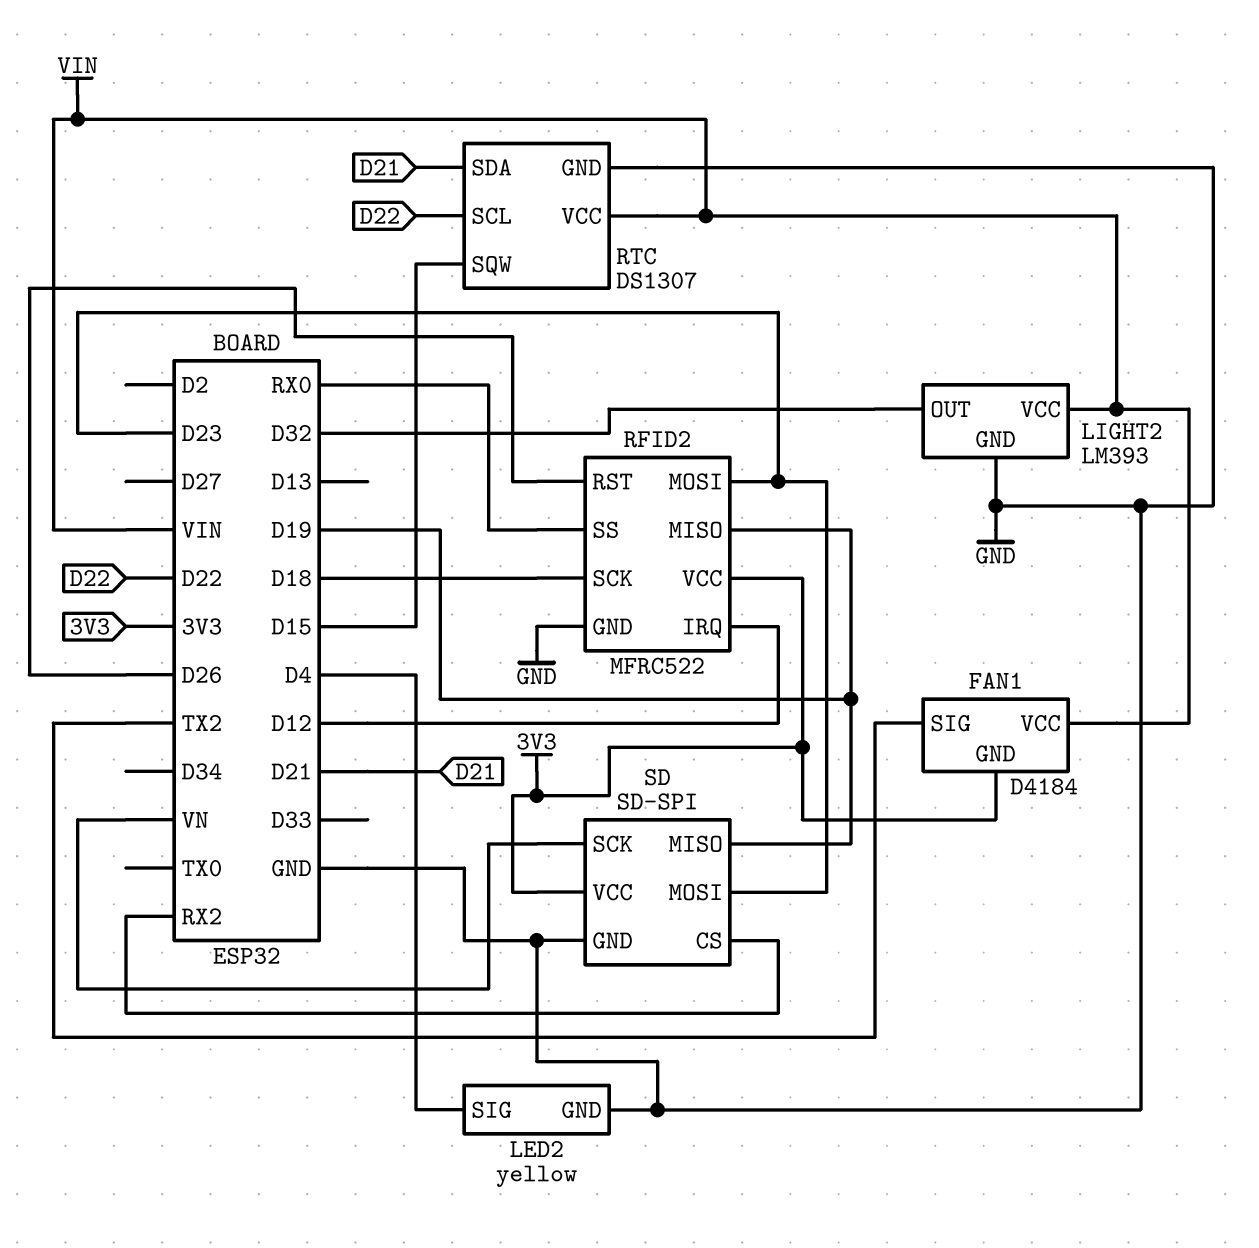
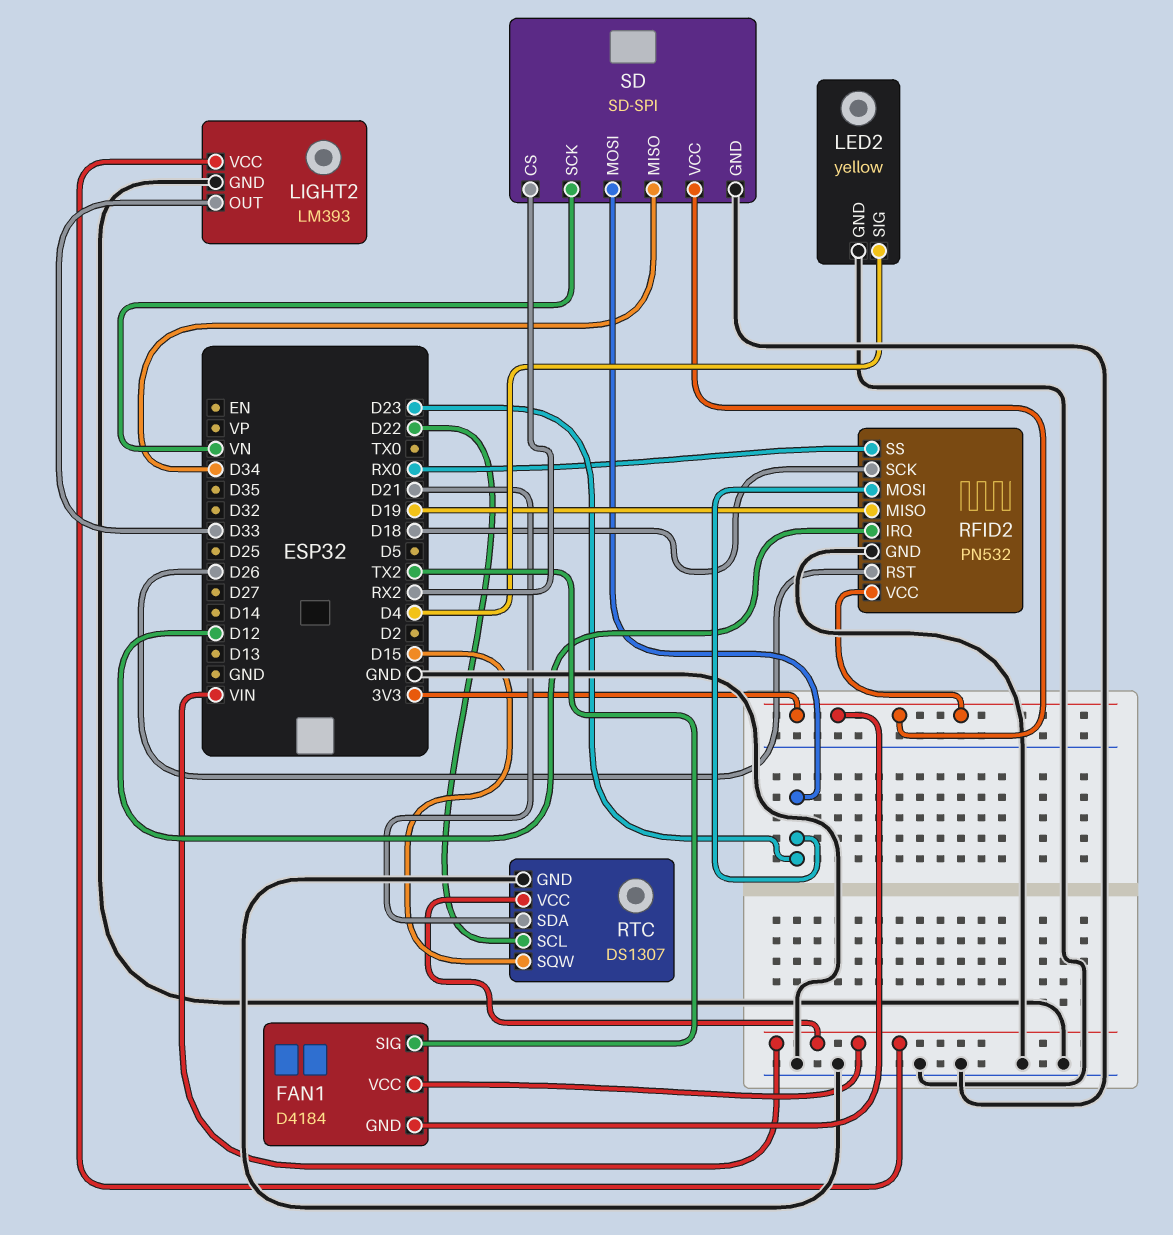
LIGHT2 pin OUT: D32 -> D33
RFID2: MFRC522 -> PN532
SD pin MISO: D19 -> D34

